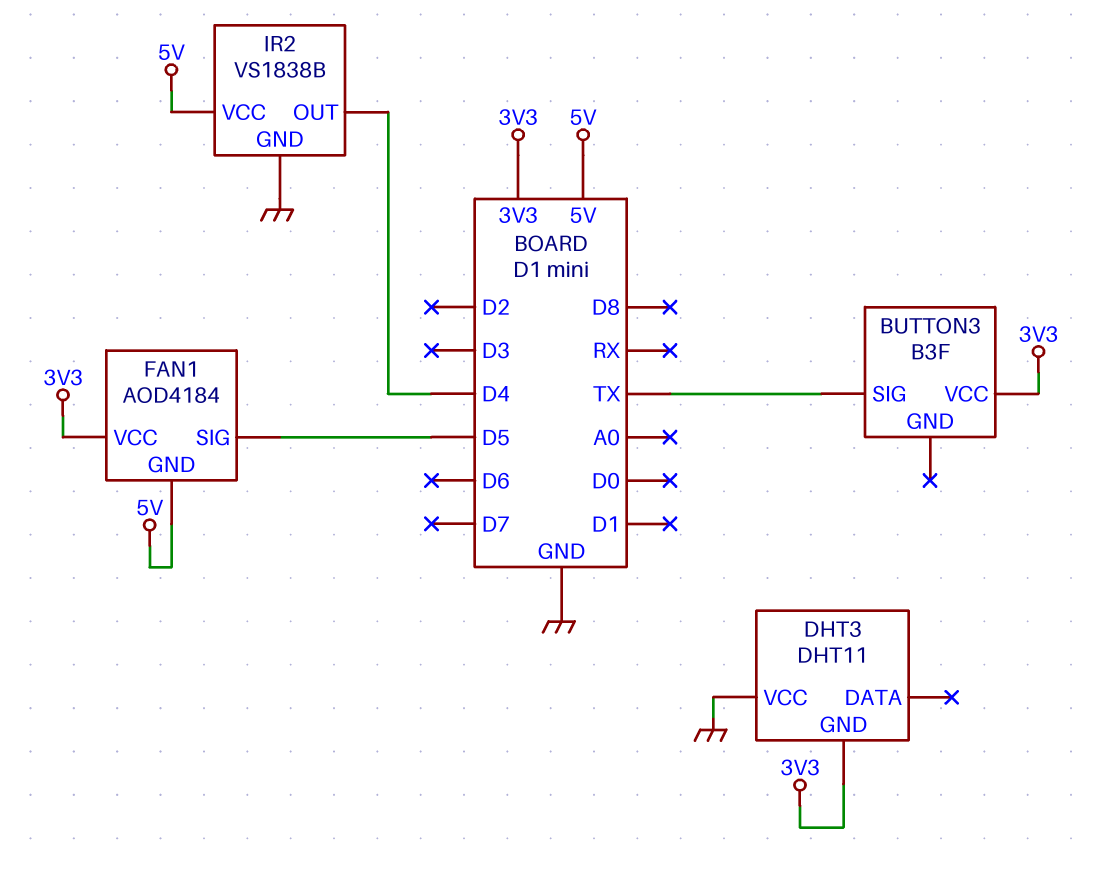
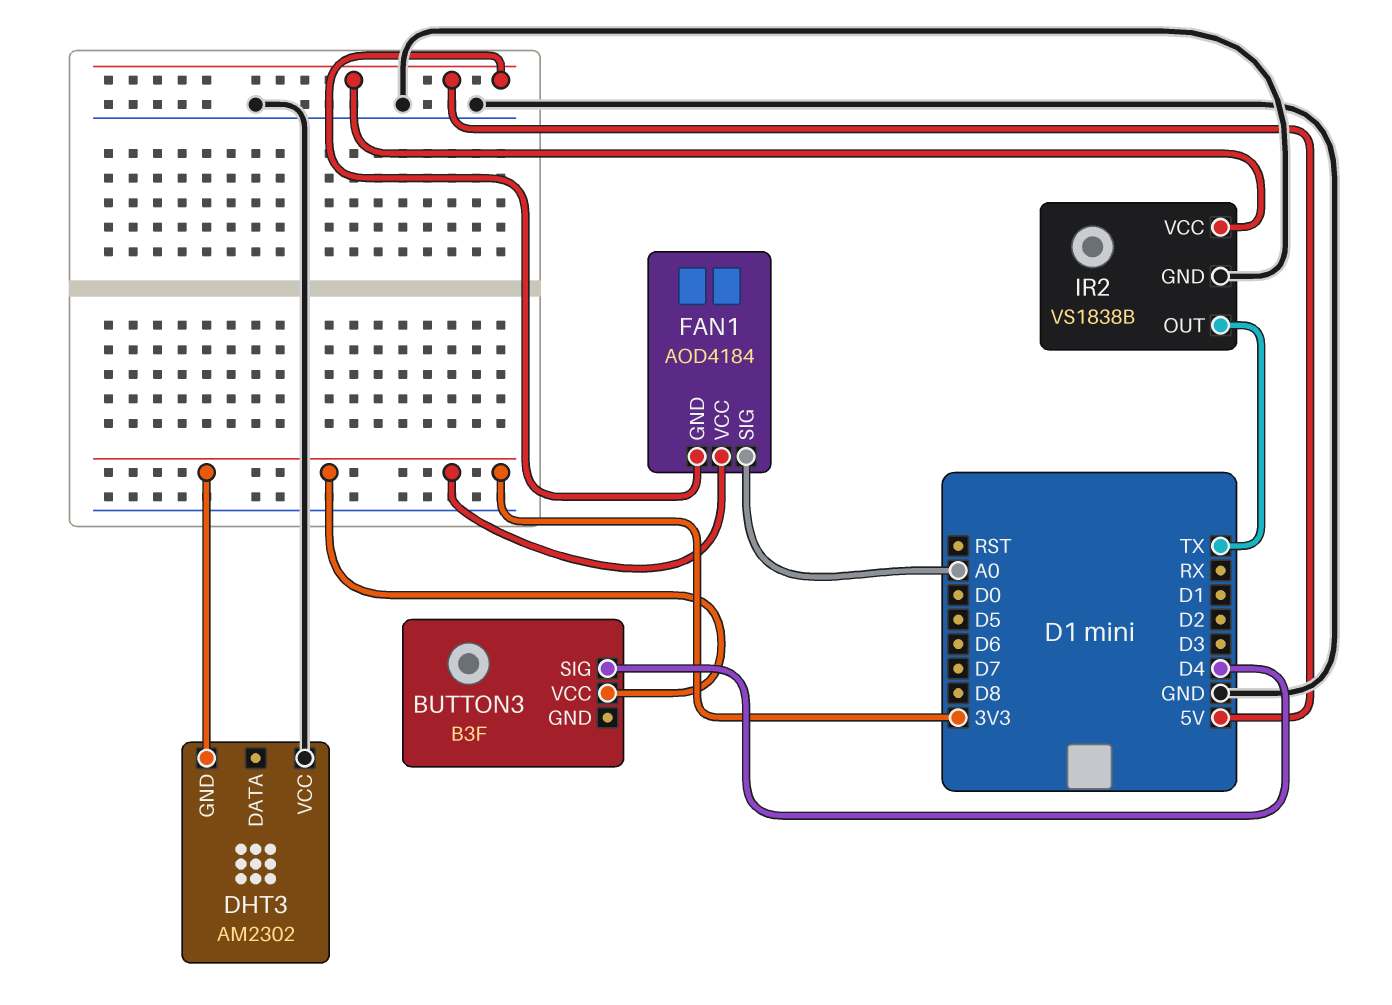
BUTTON3 pin SIG: TX -> D4
DHT3: DHT11 -> AM2302
FAN1 pin SIG: D5 -> A0
IR2 pin OUT: D4 -> TX

